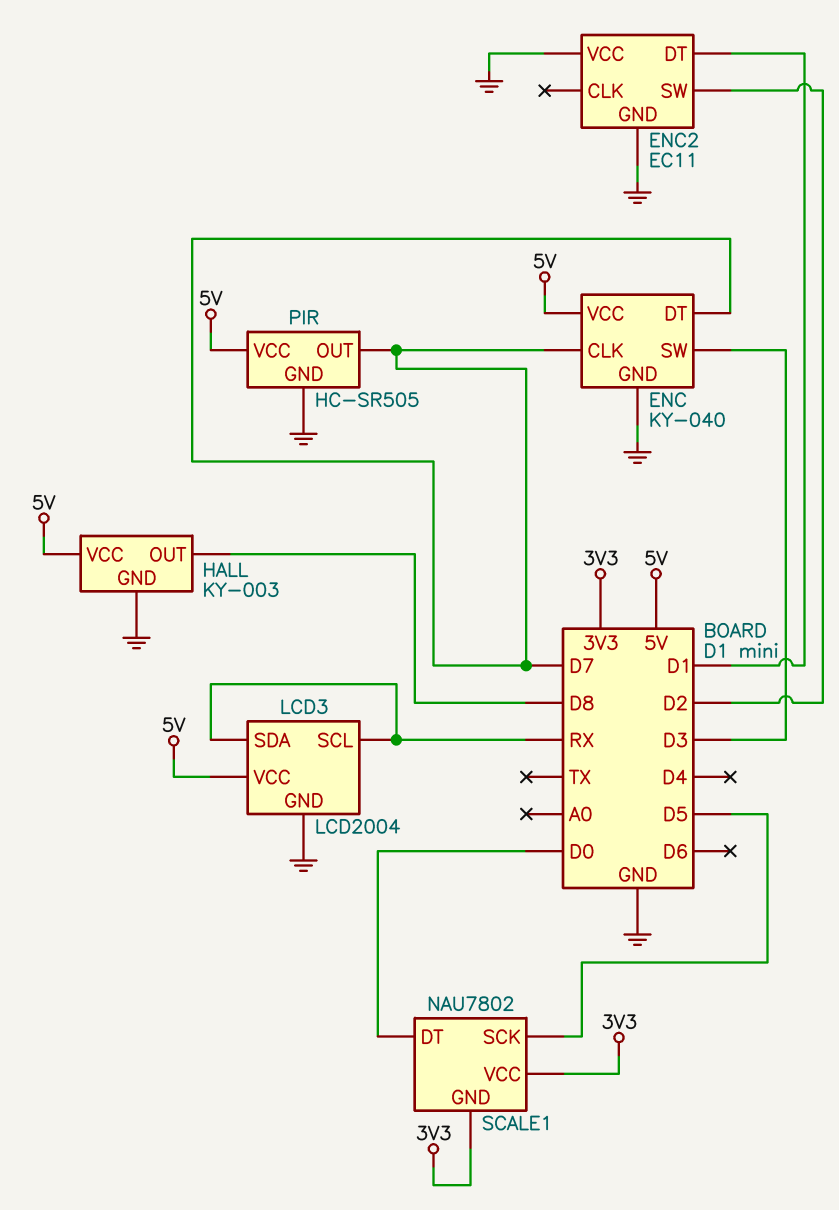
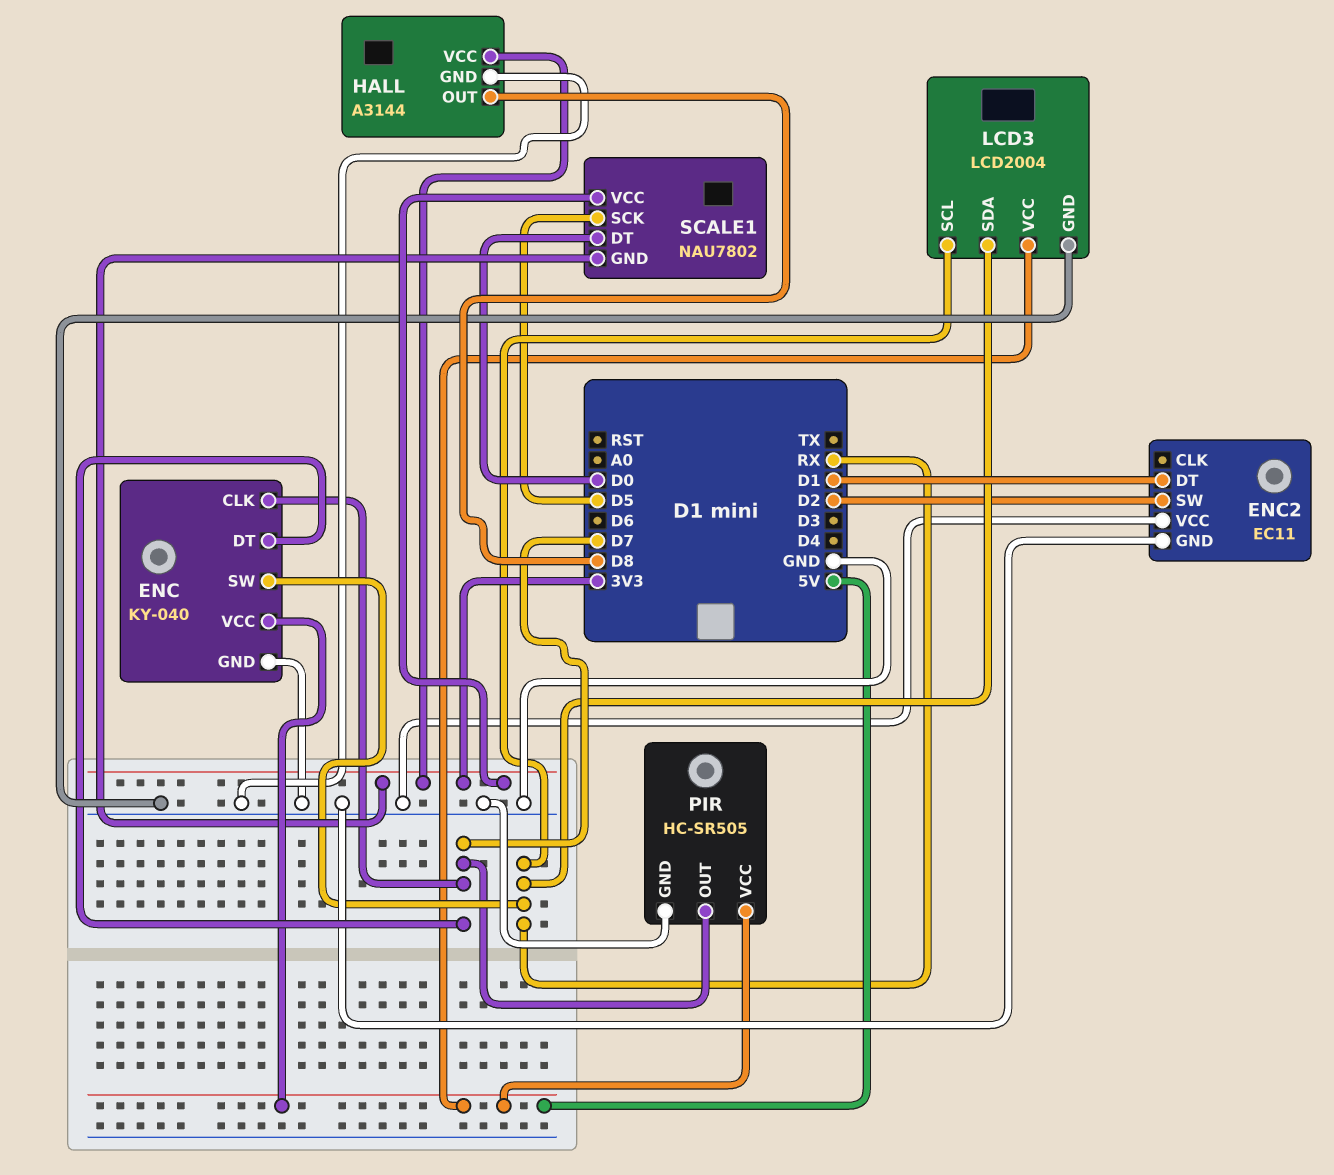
ENC pin SW: D3 -> RX
HALL: KY-003 -> A3144
HALL pin VCC: 5V -> 3V3

